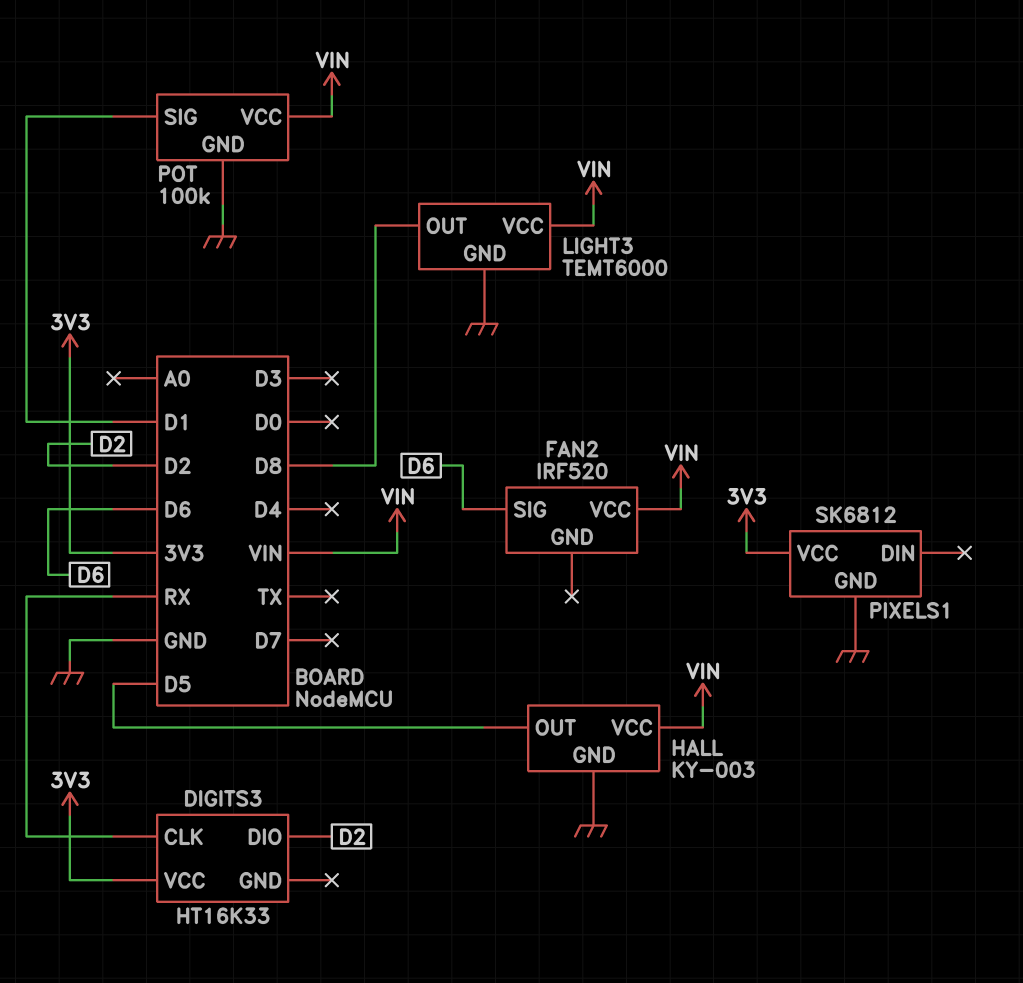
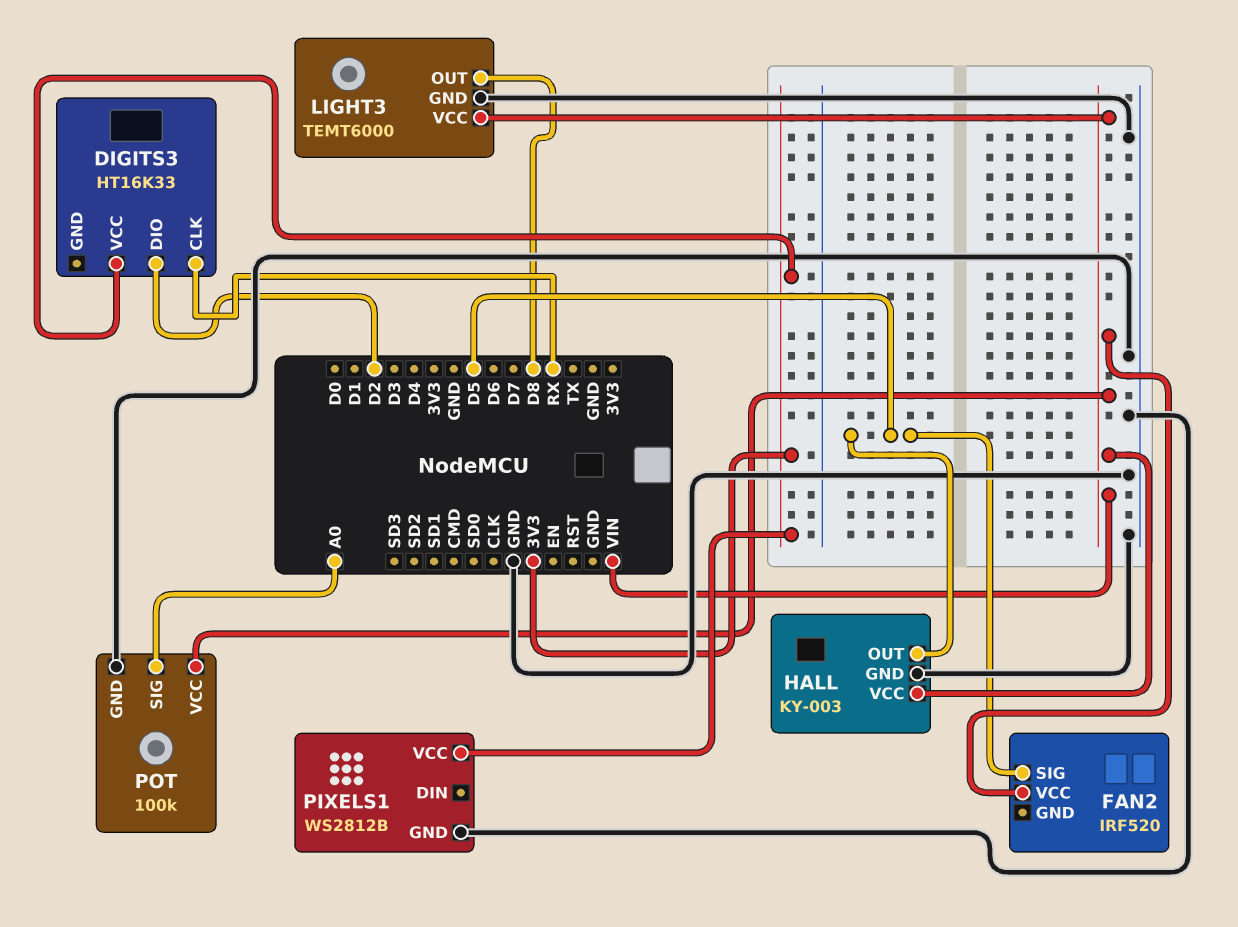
FAN2 pin SIG: D6 -> D5
PIXELS1: SK6812 -> WS2812B
POT pin SIG: D1 -> A0

